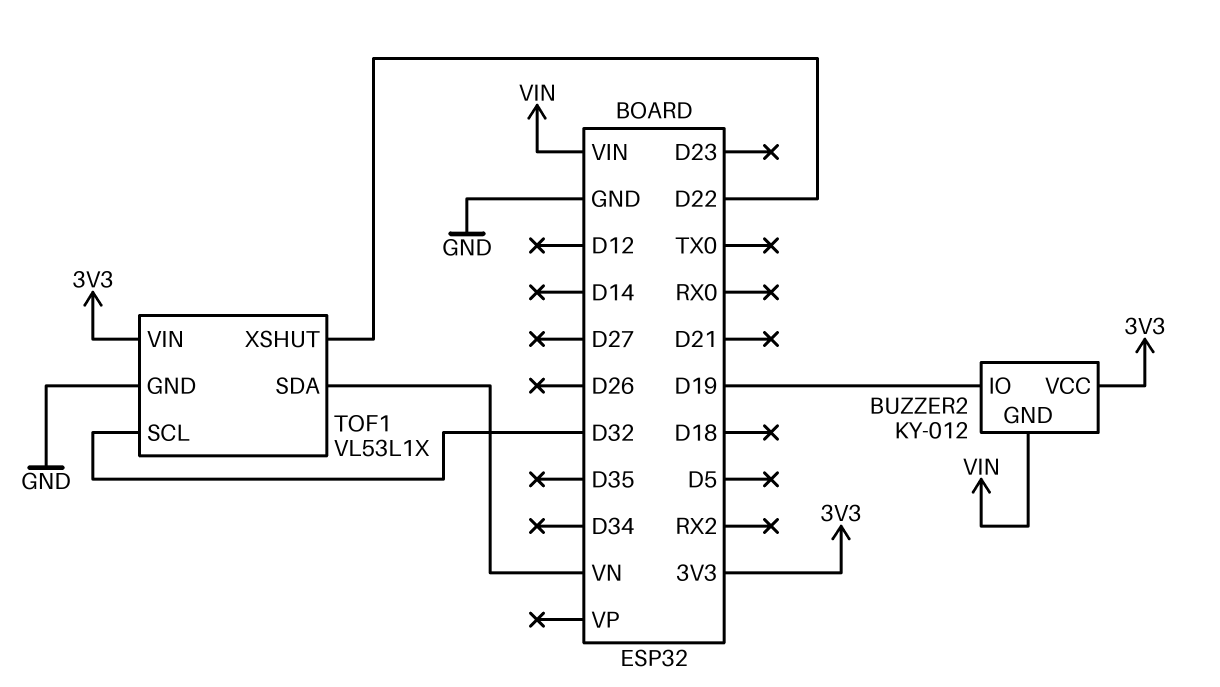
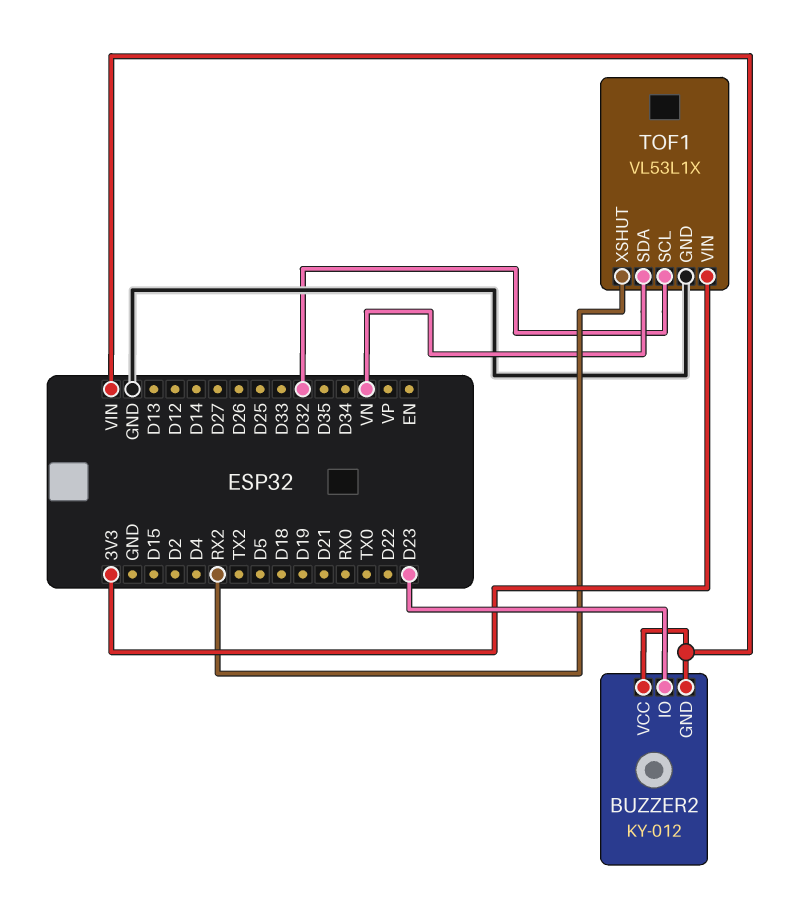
BUZZER2 pin IO: D19 -> D23
BUZZER2 pin VCC: 3V3 -> VIN
TOF1 pin XSHUT: D22 -> RX2

